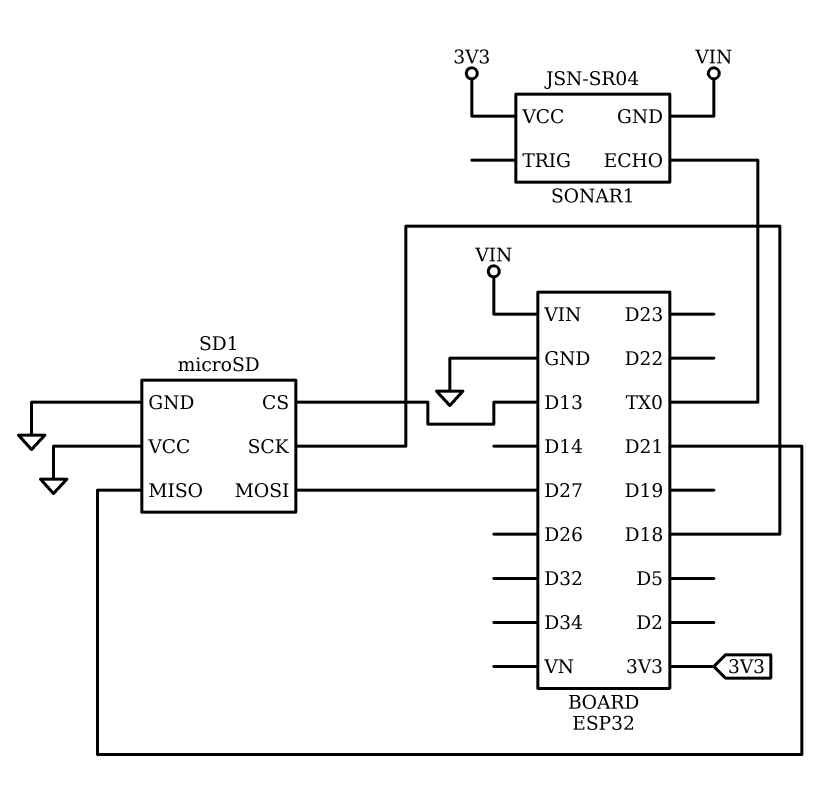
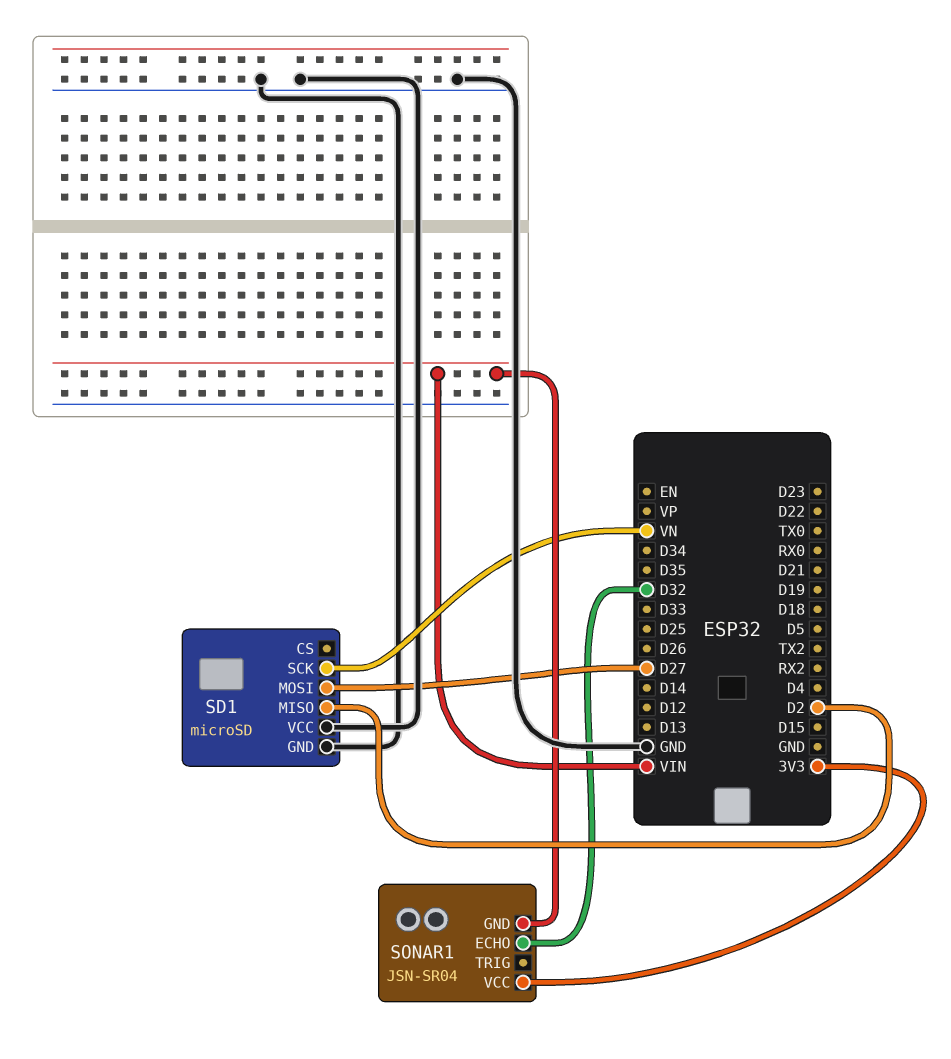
SD1 pin CS: D13 -> none
SD1 pin MISO: D21 -> D2
SD1 pin SCK: D18 -> VN
SONAR1 pin ECHO: TX0 -> D32

